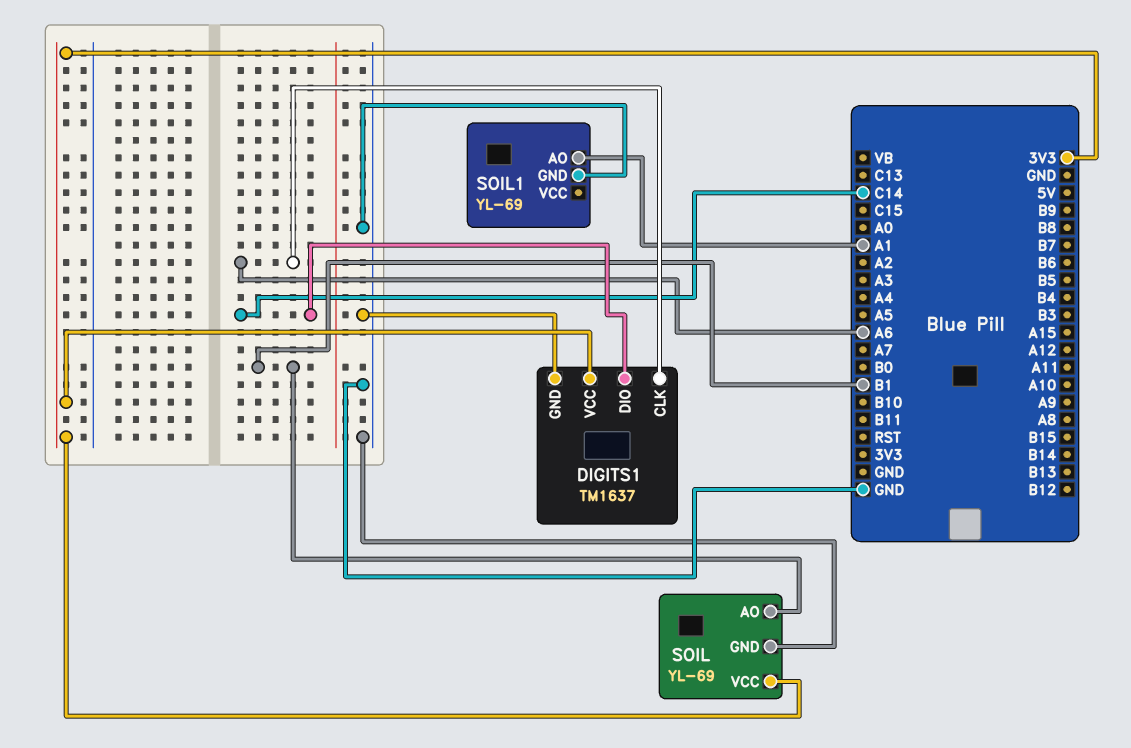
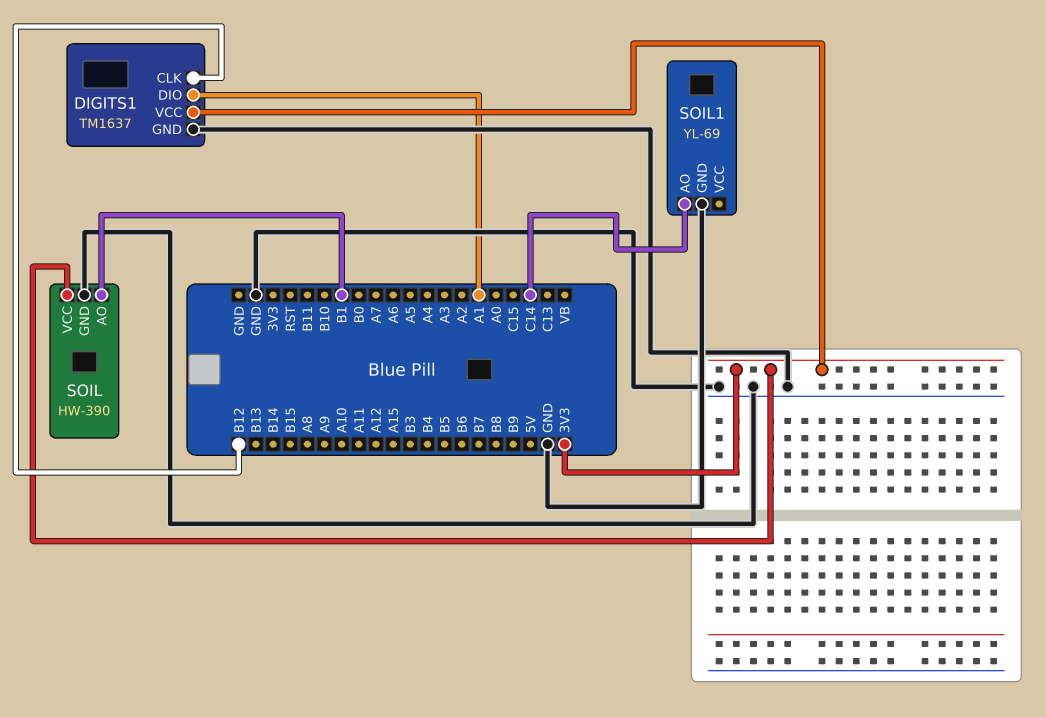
DIGITS1 pin CLK: A6 -> B12
DIGITS1 pin DIO: C14 -> A1
SOIL: YL-69 -> HW-390
SOIL1 pin AO: A1 -> C14

